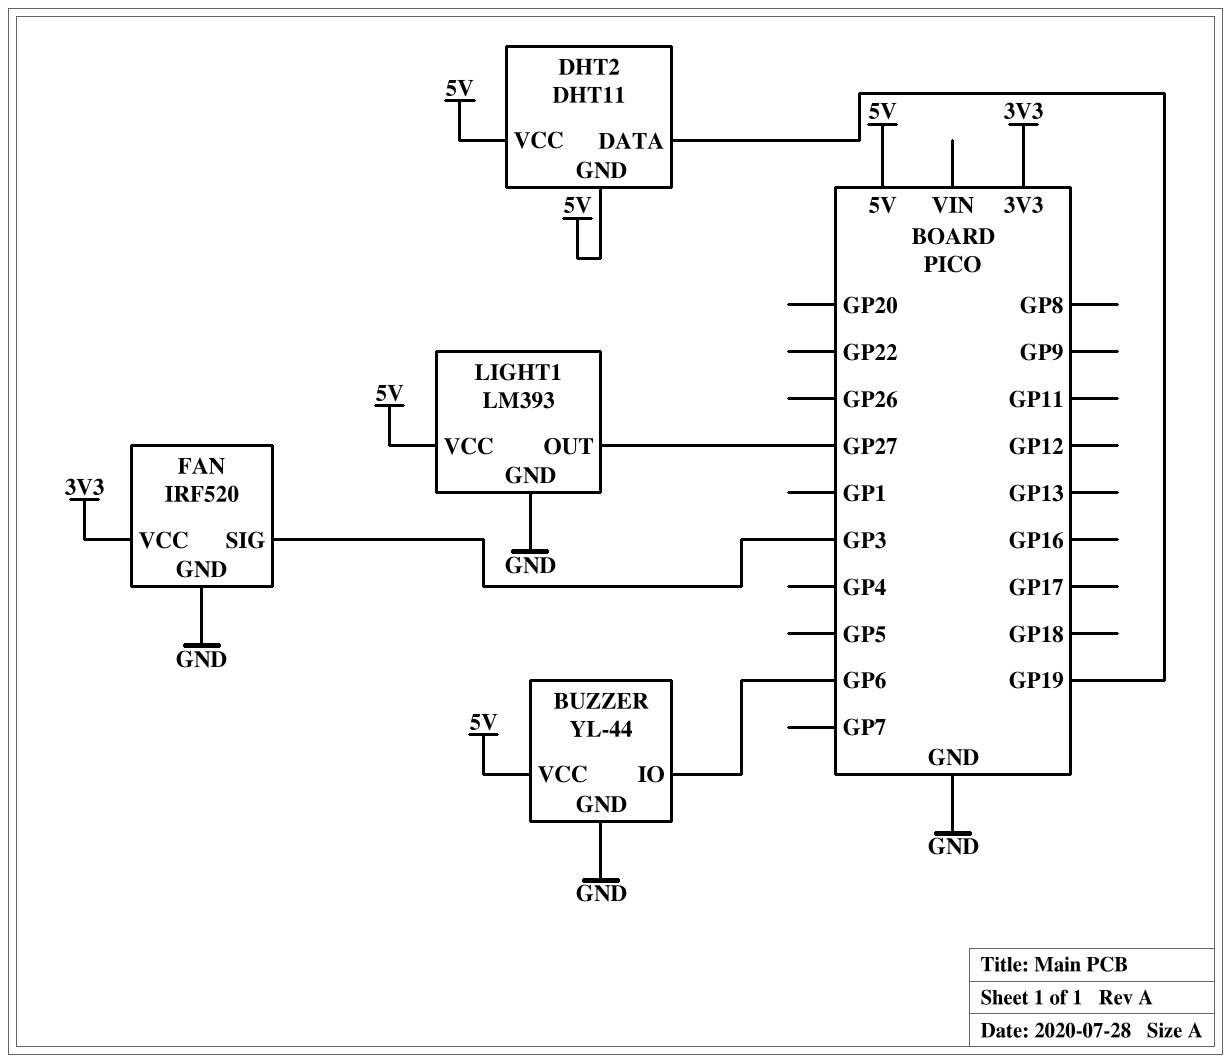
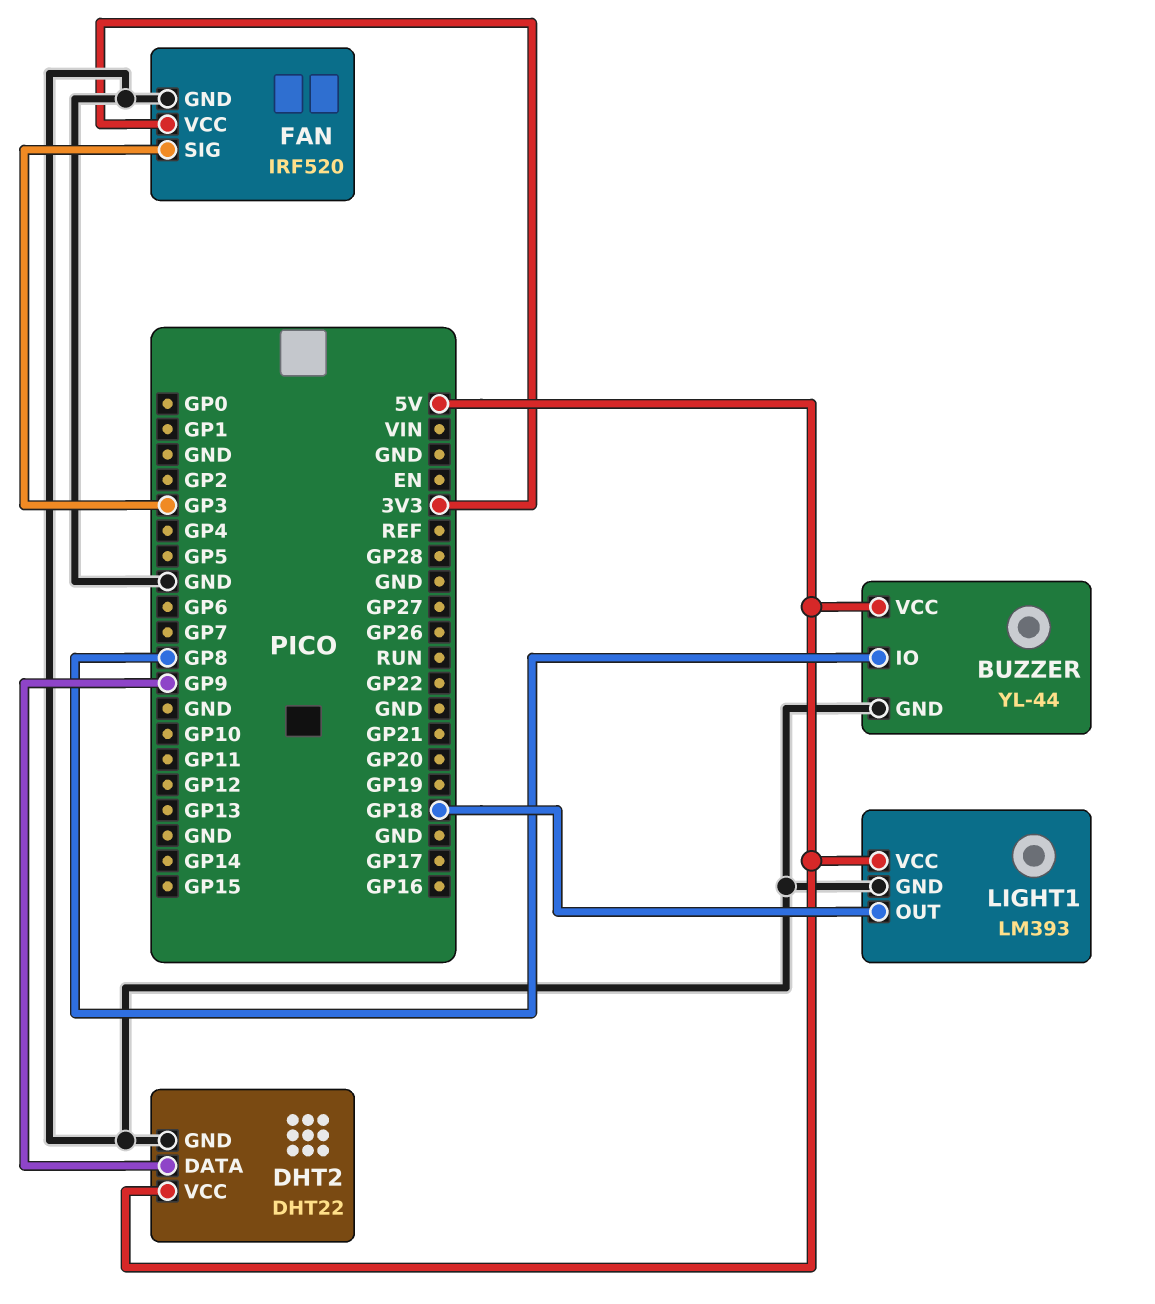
BUZZER pin IO: GP6 -> GP8
DHT2: DHT11 -> DHT22
DHT2 pin DATA: GP19 -> GP9
DHT2 pin GND: 5V -> GND
LIGHT1 pin OUT: GP27 -> GP18

